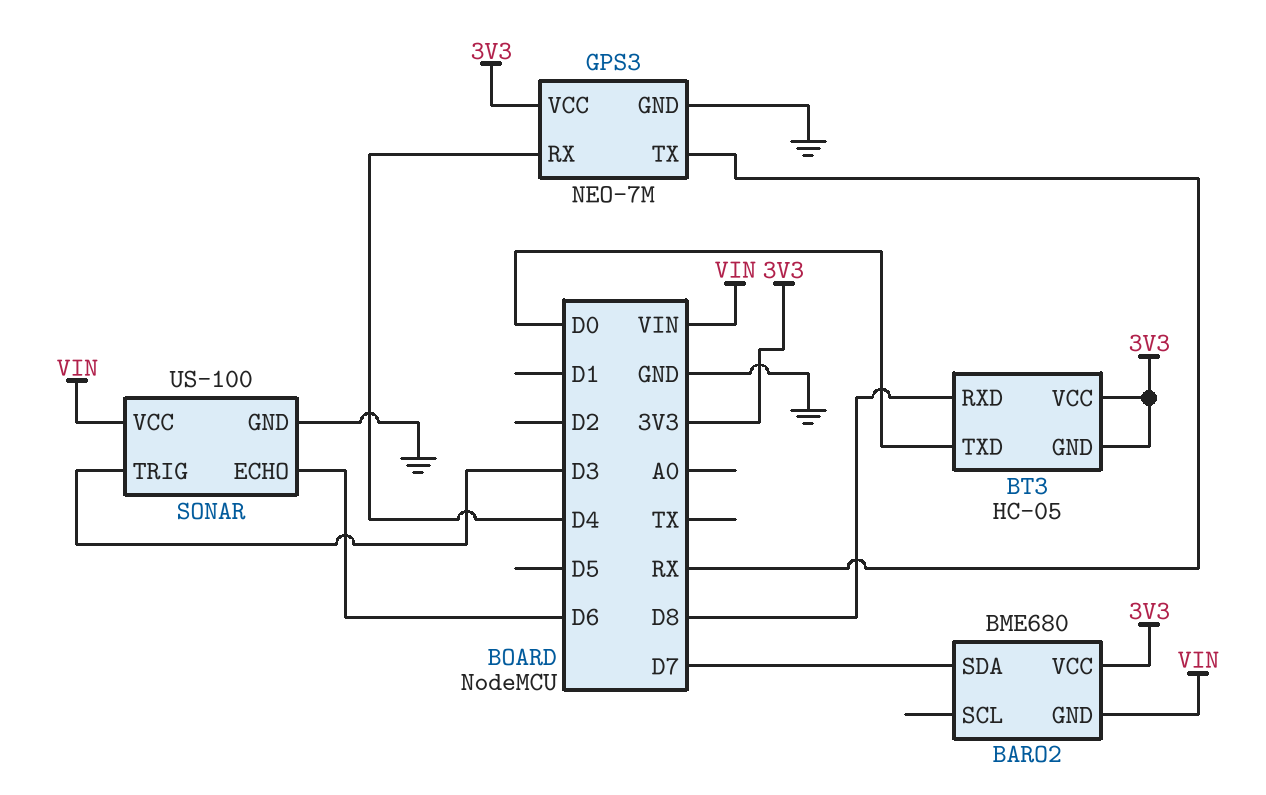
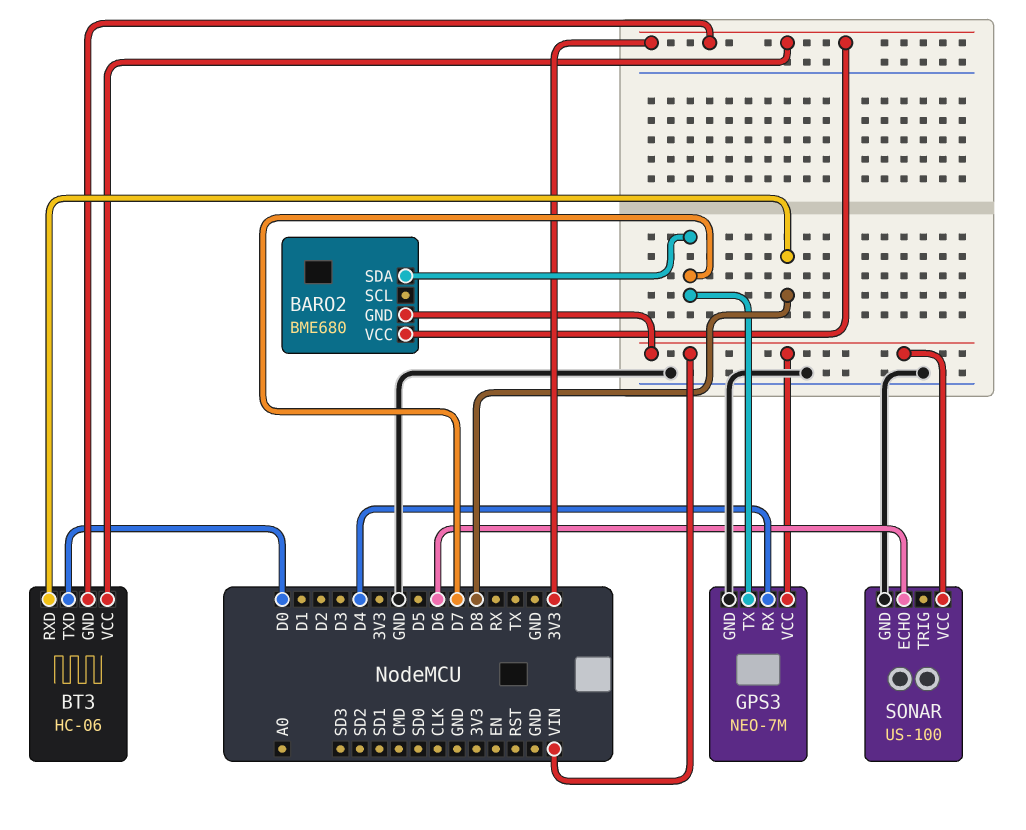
BT3: HC-05 -> HC-06
GPS3 pin TX: RX -> D7
GPS3 pin VCC: 3V3 -> VIN
SONAR pin TRIG: D3 -> none

